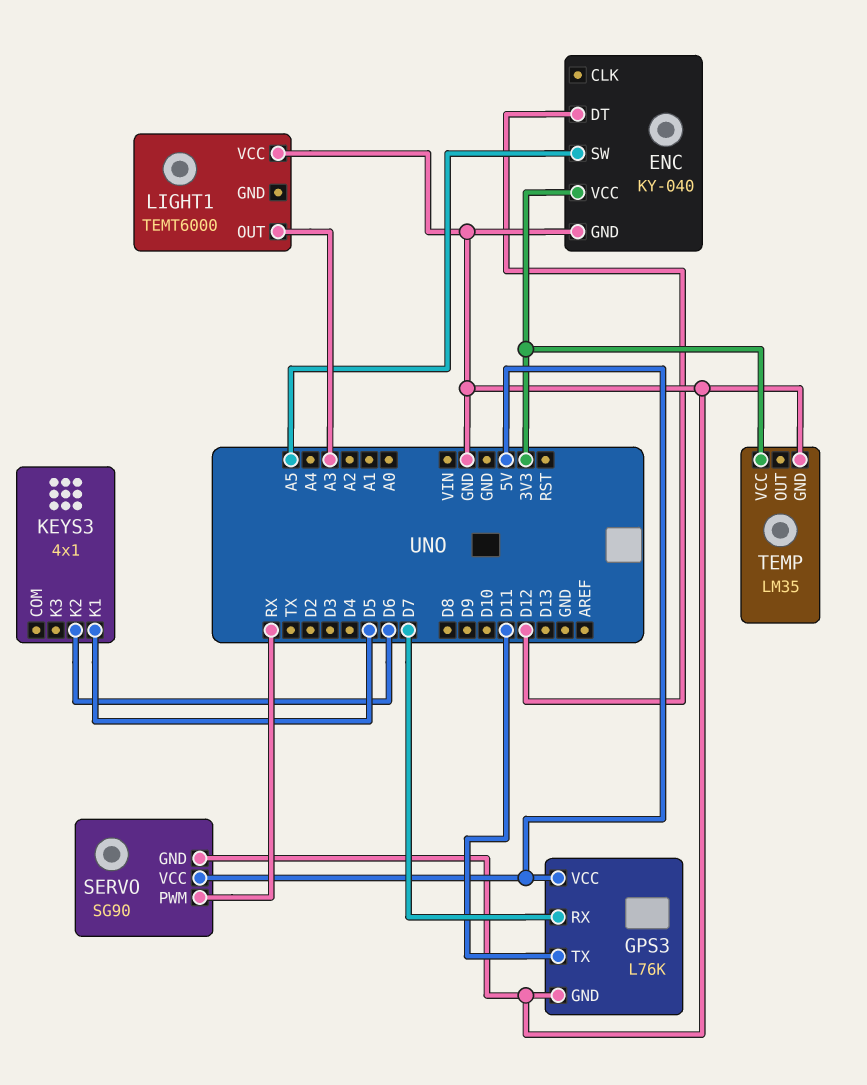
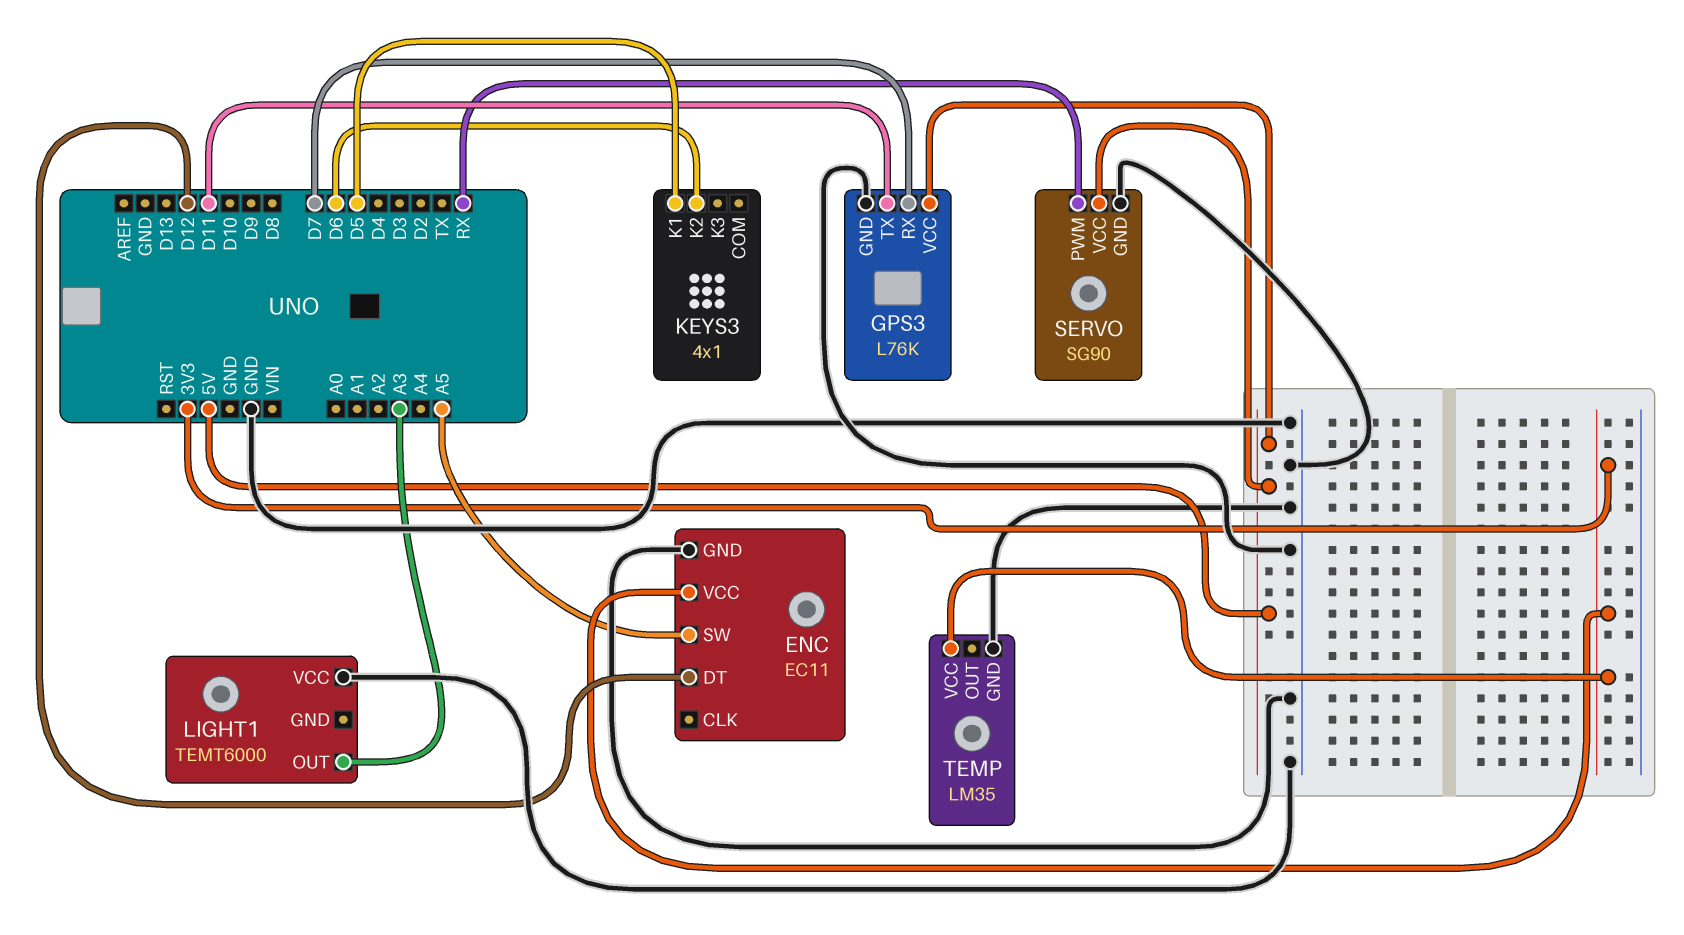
ENC: KY-040 -> EC11

